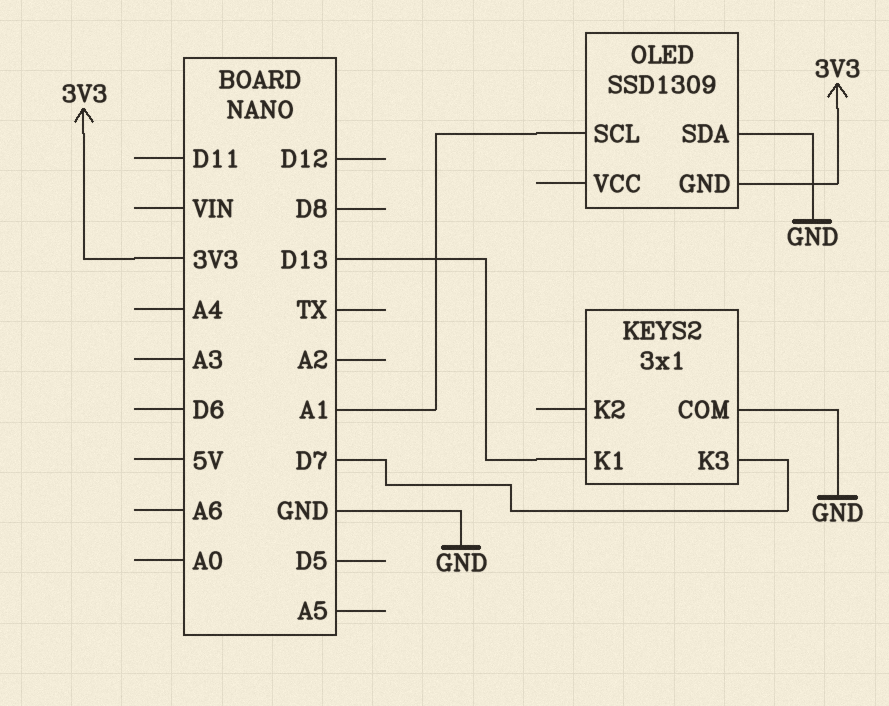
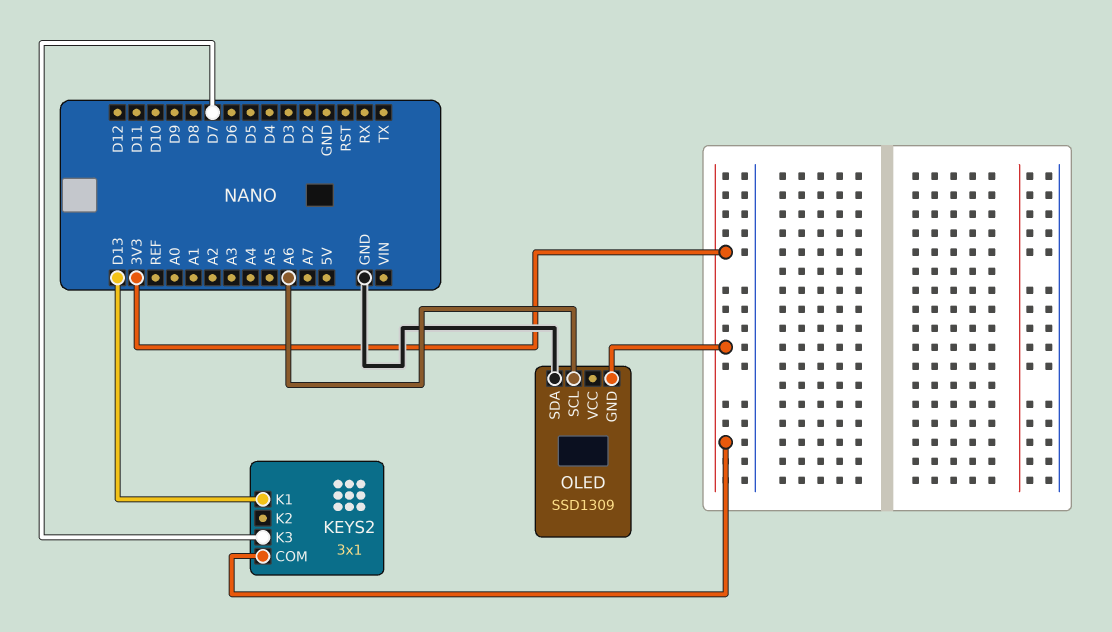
KEYS2 pin COM: GND -> 3V3
OLED pin SCL: A1 -> A6

